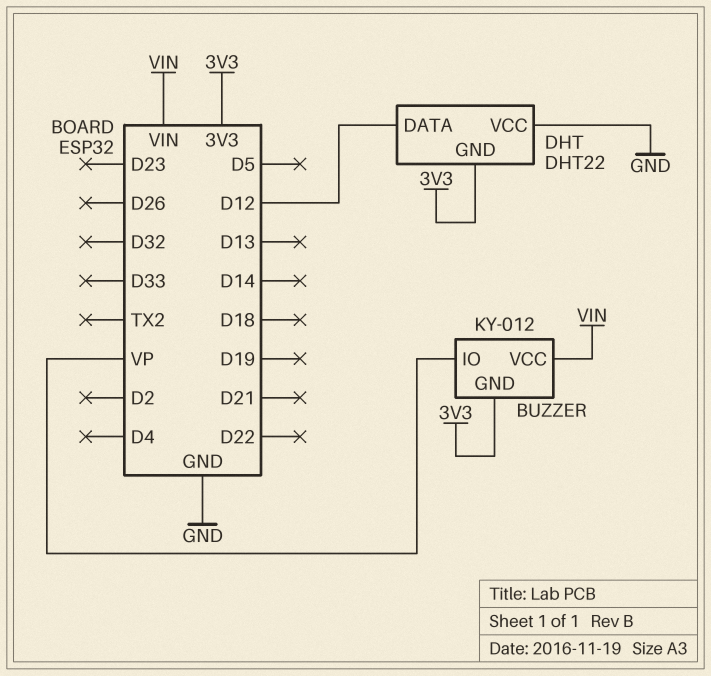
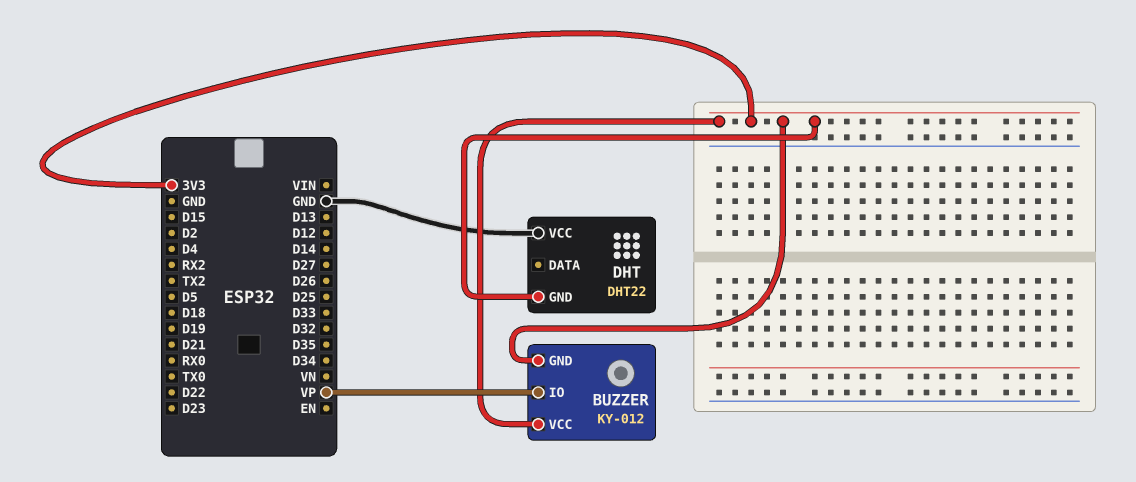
BUZZER pin VCC: VIN -> 3V3
DHT pin DATA: D12 -> none

